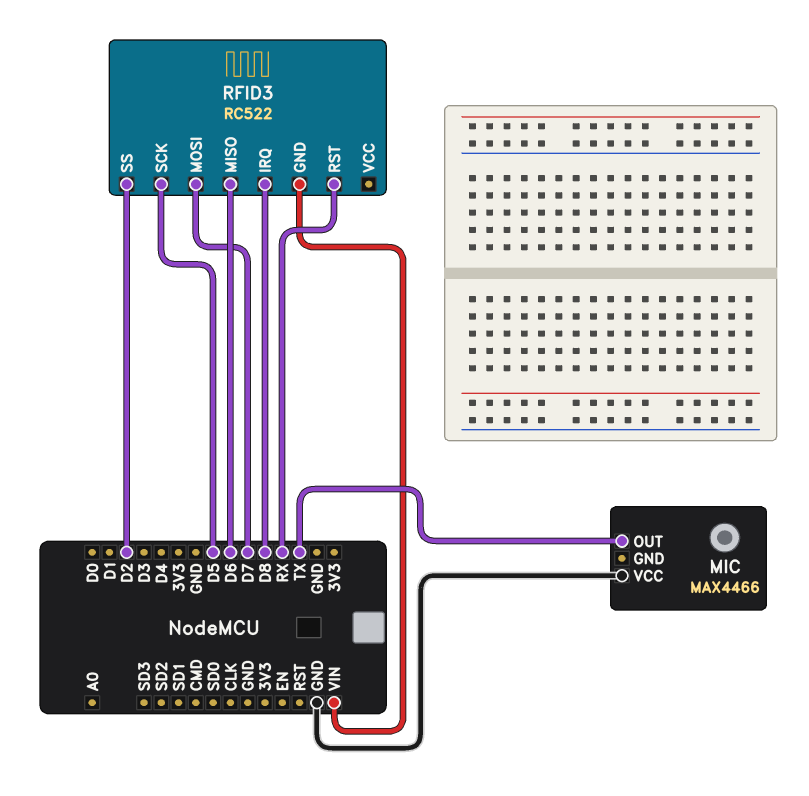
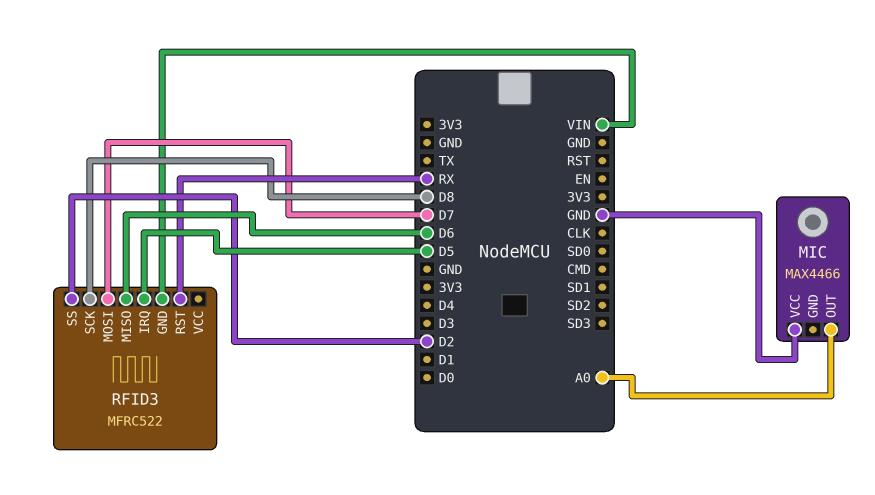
MIC pin OUT: TX -> A0
RFID3: RC522 -> MFRC522
RFID3 pin IRQ: D8 -> D5
RFID3 pin SCK: D5 -> D8

